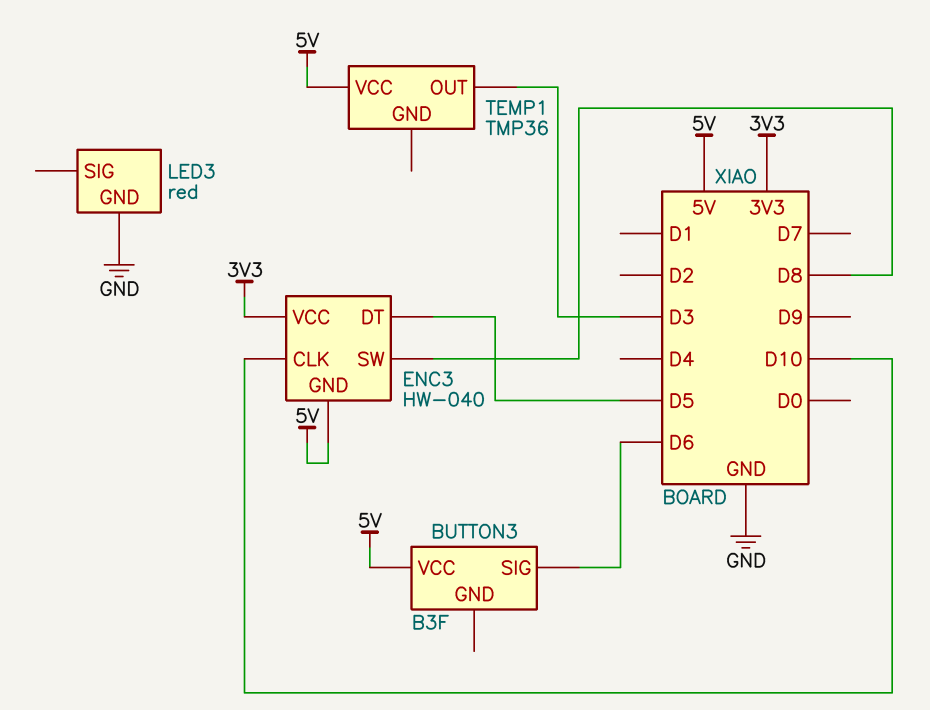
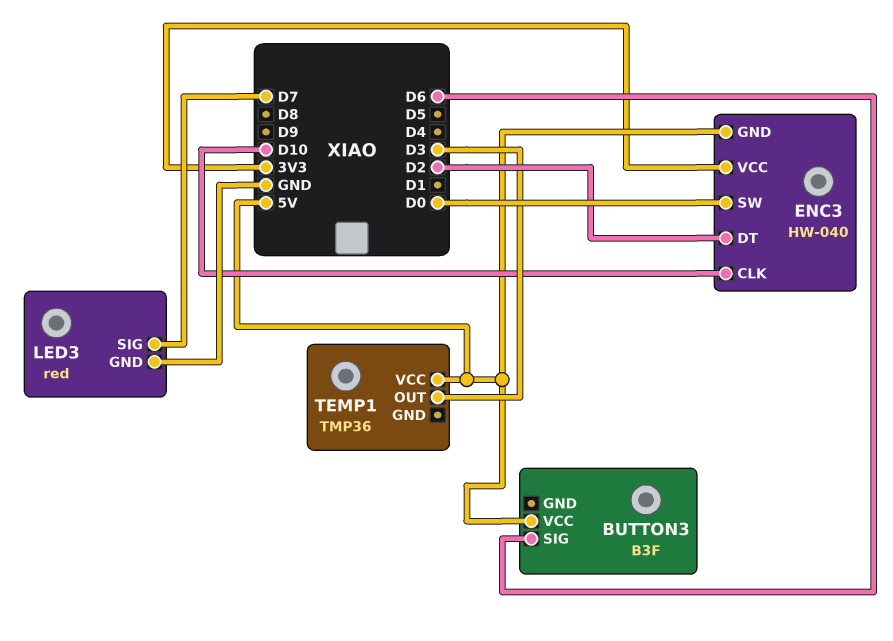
ENC3 pin DT: D5 -> D2
ENC3 pin SW: D8 -> D0
LED3 pin SIG: none -> D7

